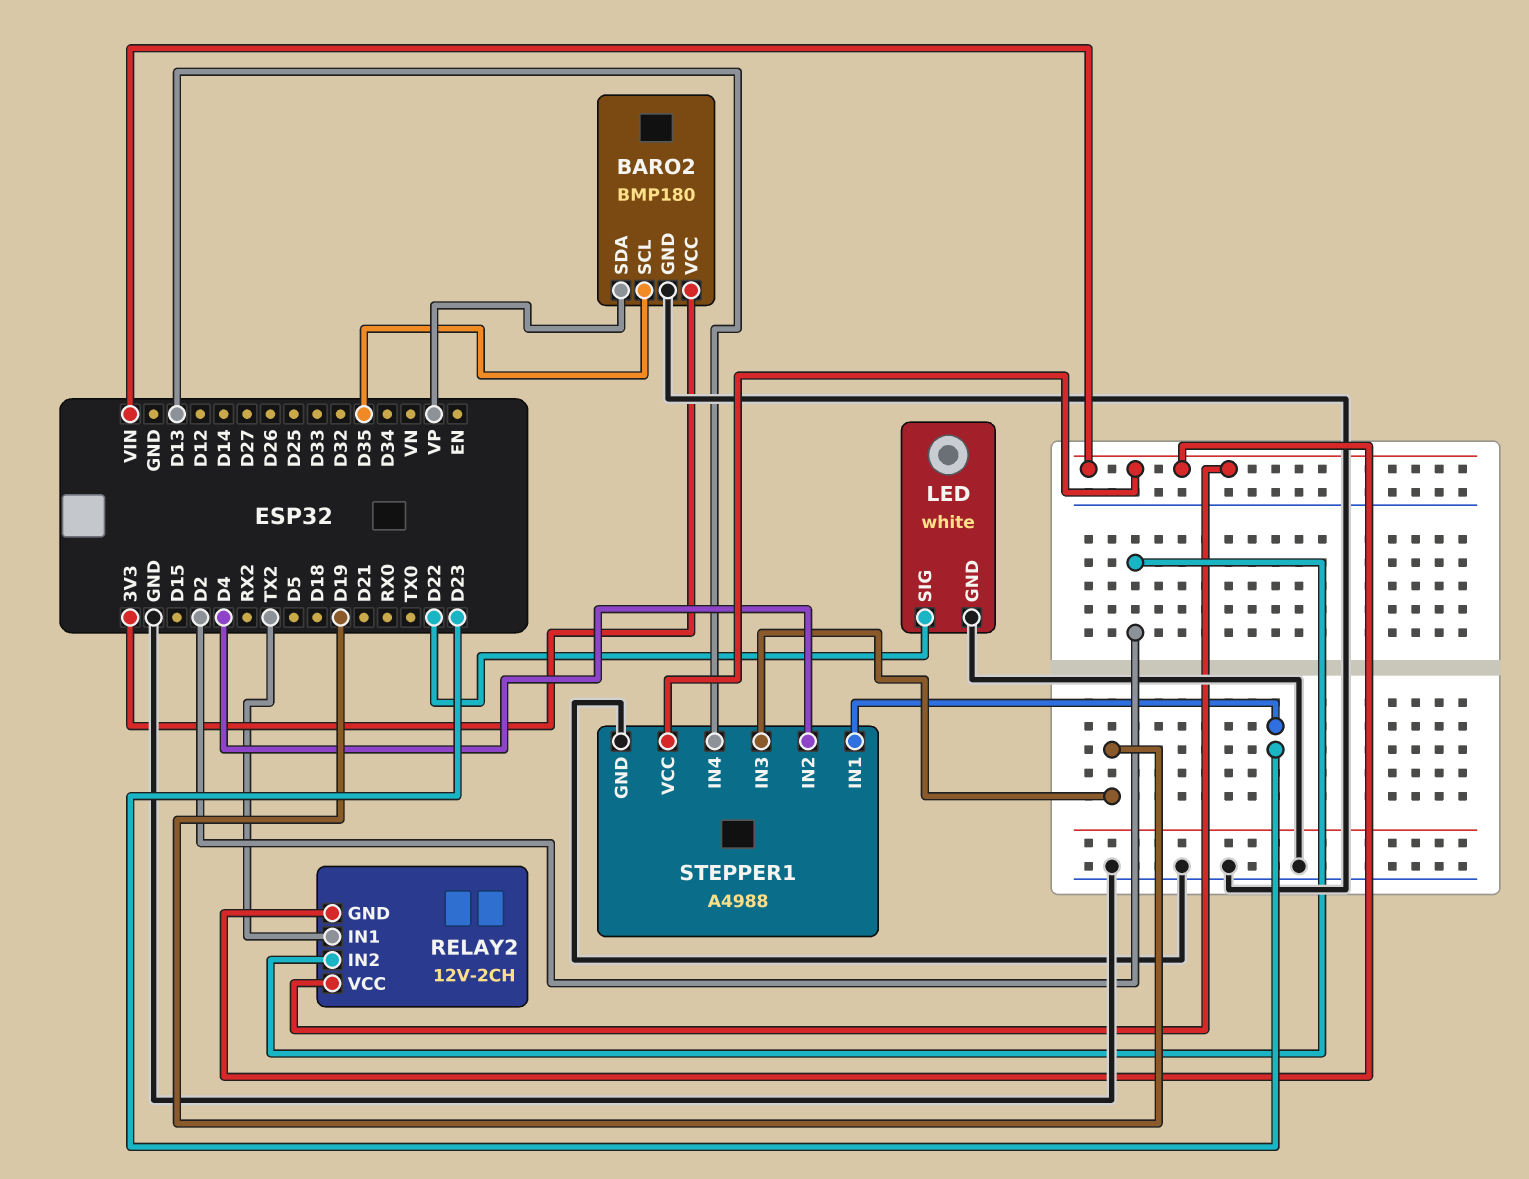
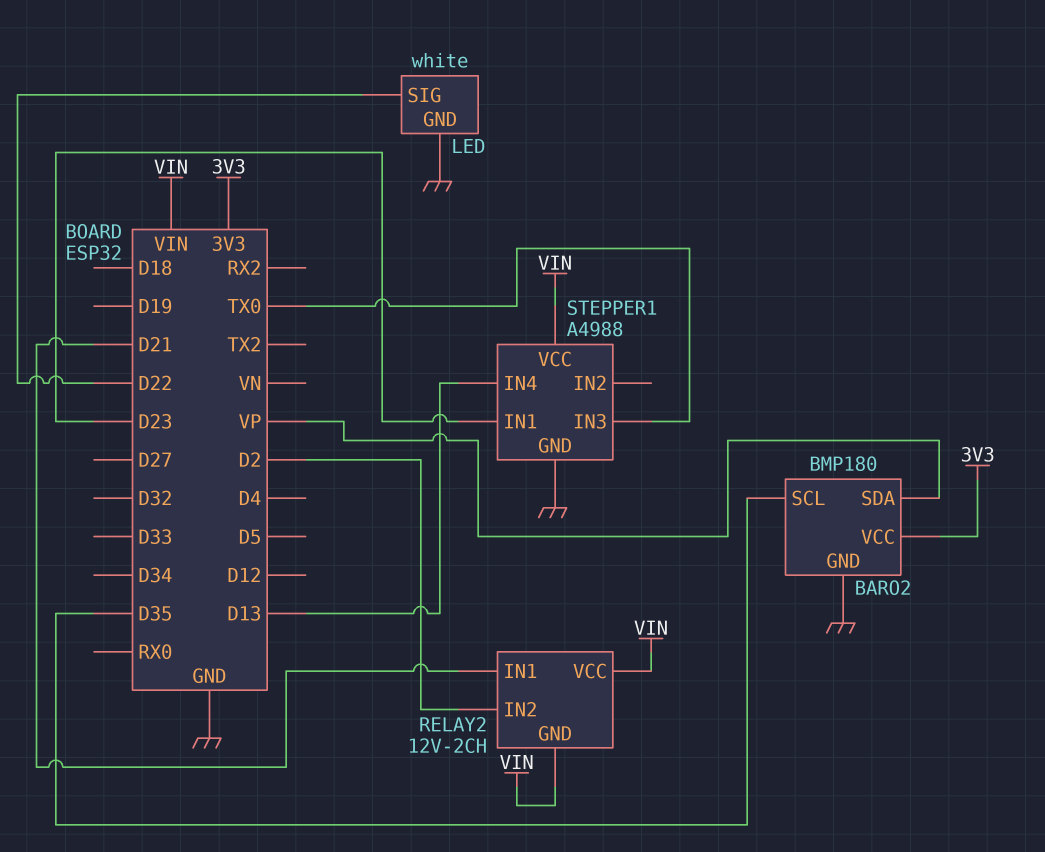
RELAY2 pin IN1: TX2 -> D21
STEPPER1 pin IN2: D4 -> none
STEPPER1 pin IN3: D19 -> TX0

